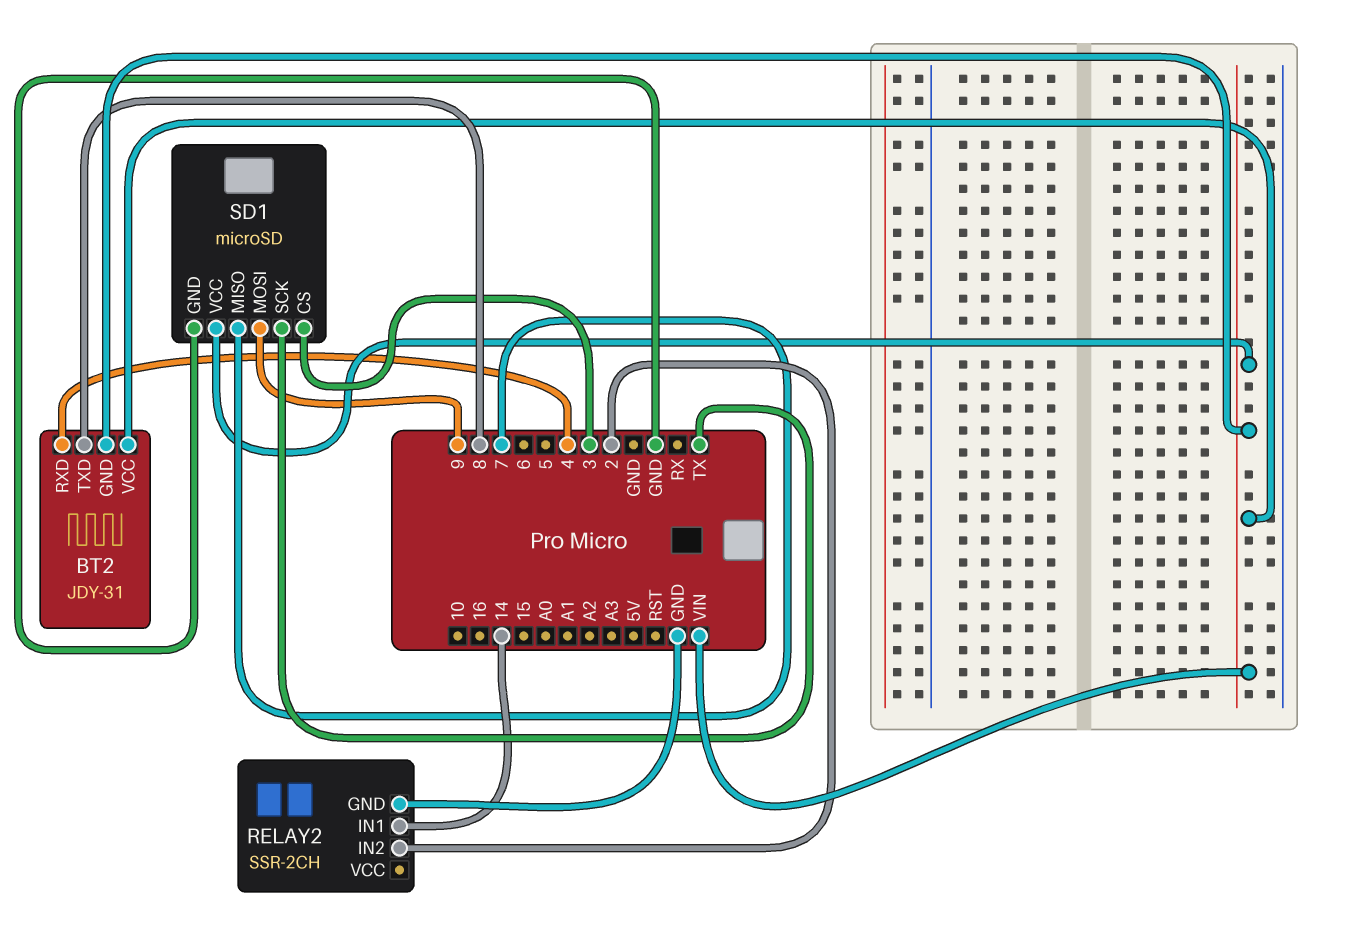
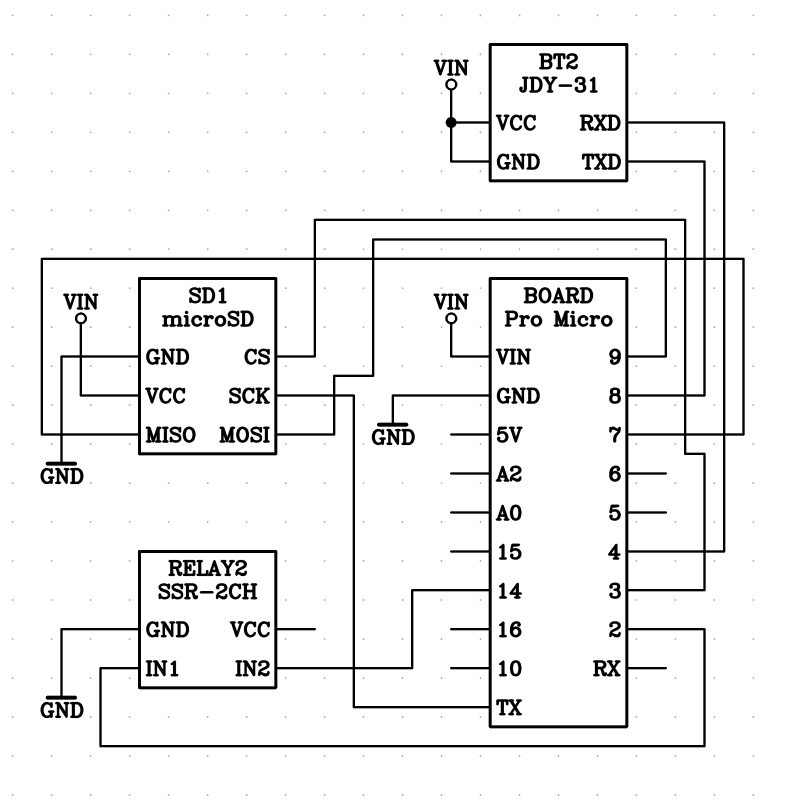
RELAY2 pin IN1: 14 -> 2
RELAY2 pin IN2: 2 -> 14

